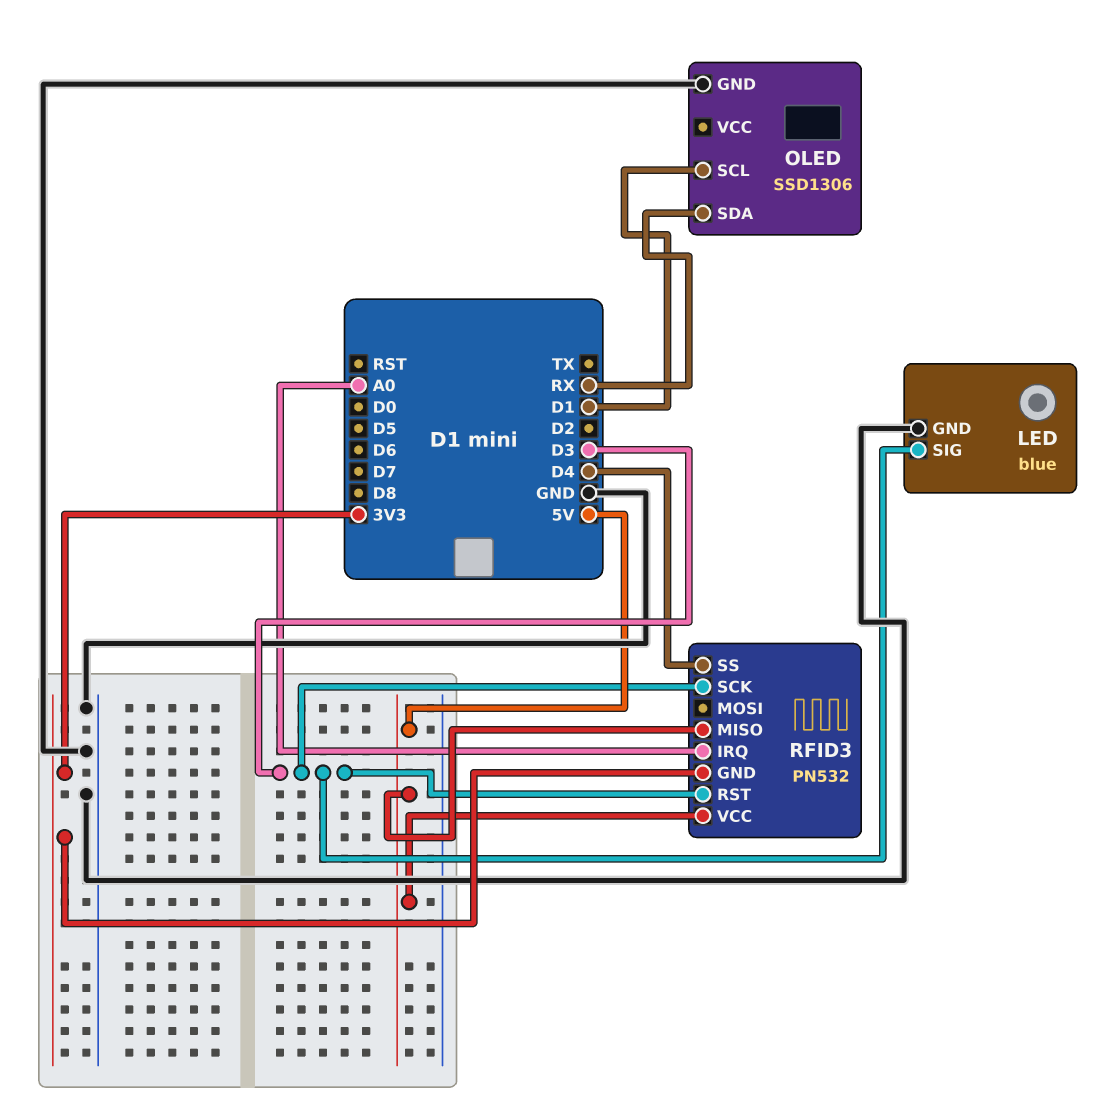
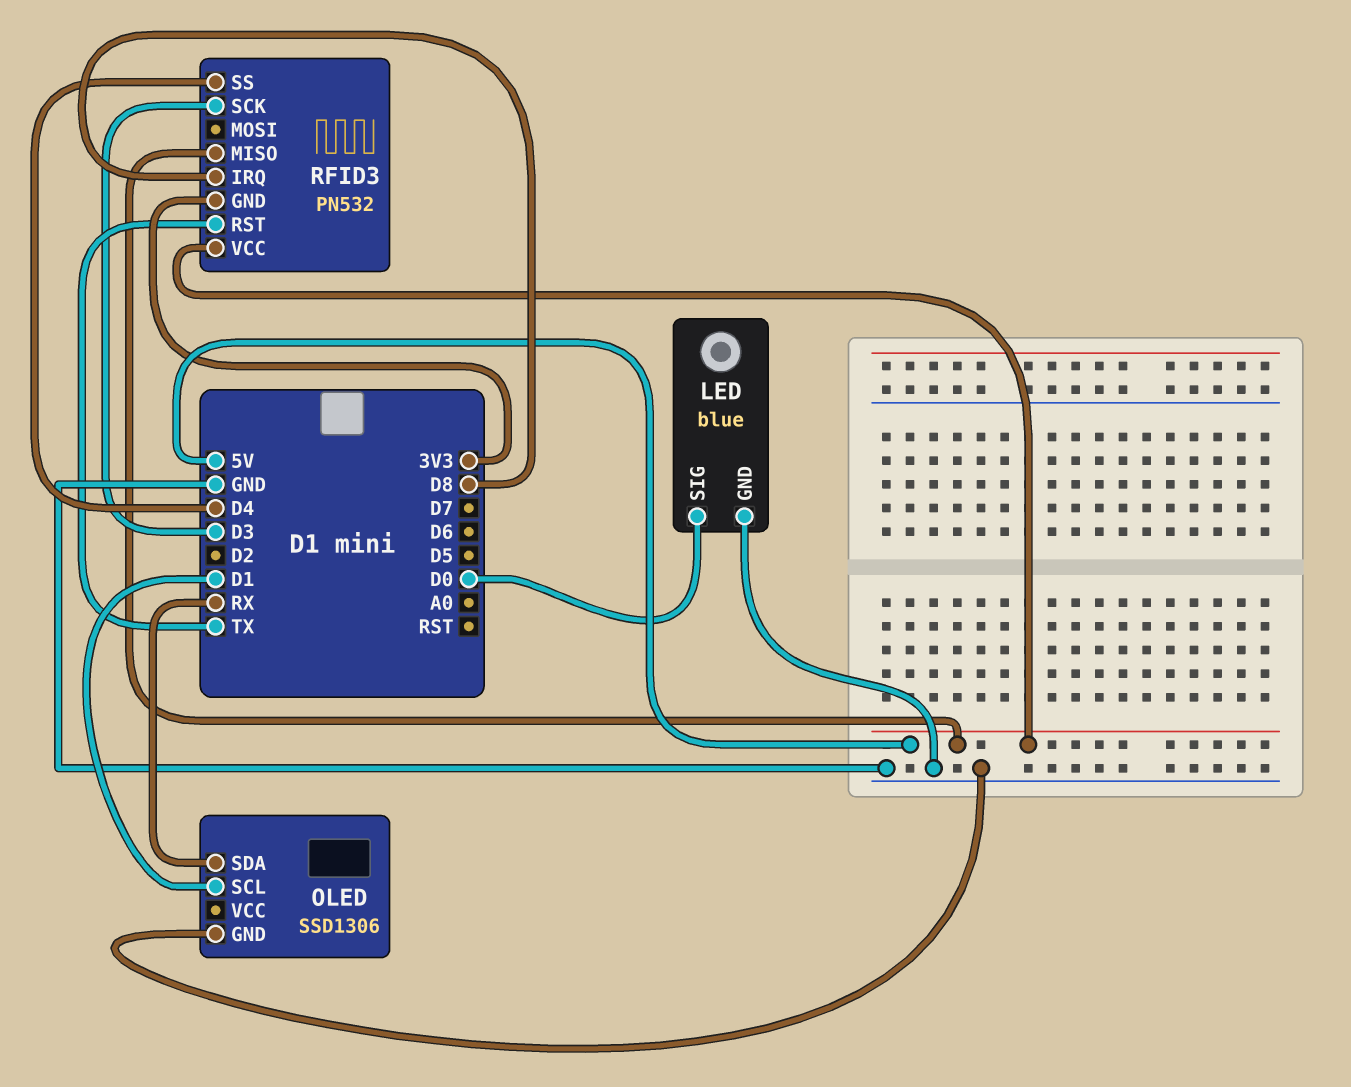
LED pin SIG: D3 -> D0
RFID3 pin IRQ: A0 -> D8
RFID3 pin RST: D3 -> TX

